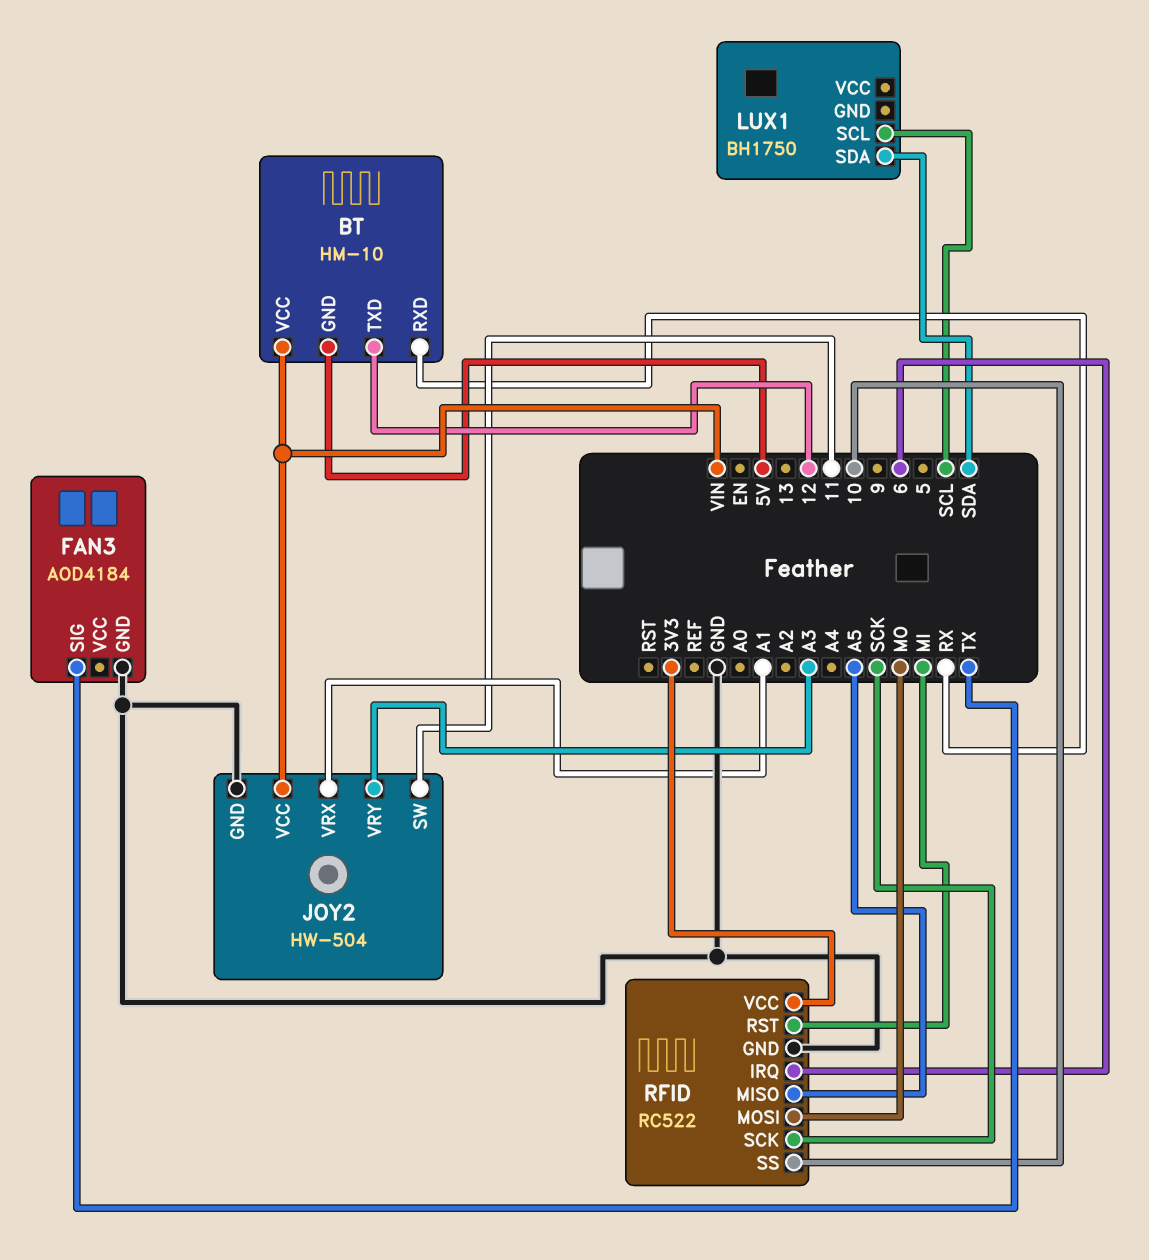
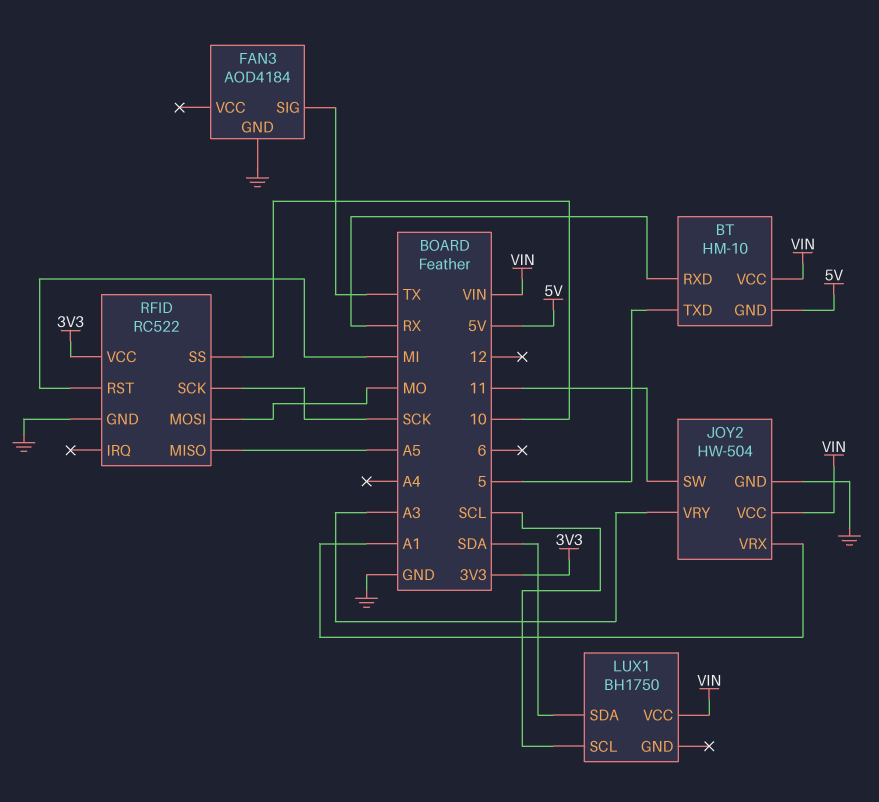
BT pin TXD: 12 -> 5
LUX1 pin VCC: none -> VIN
RFID pin IRQ: 6 -> none

